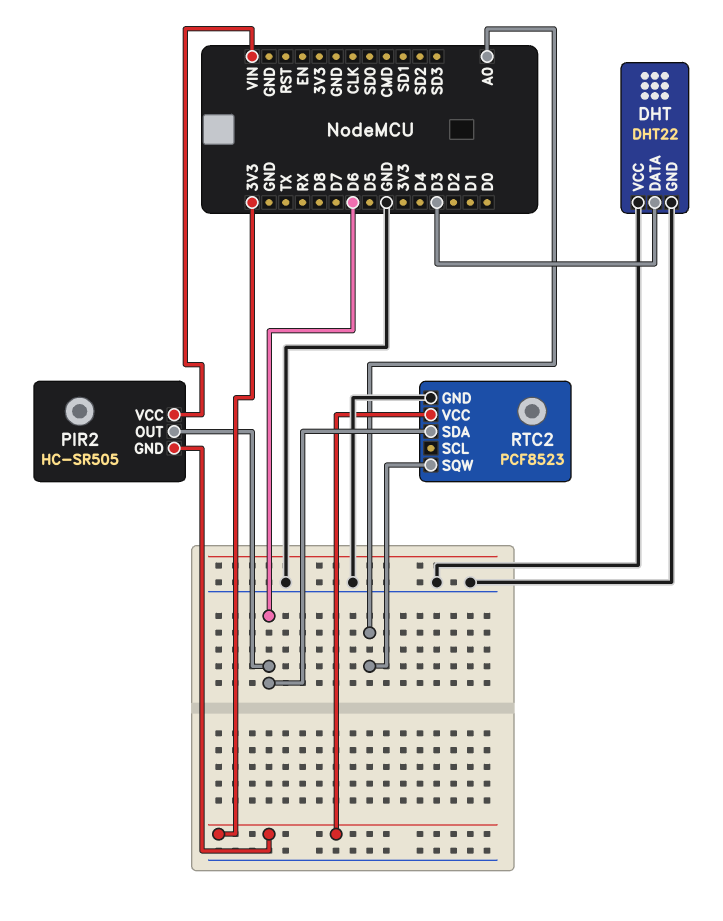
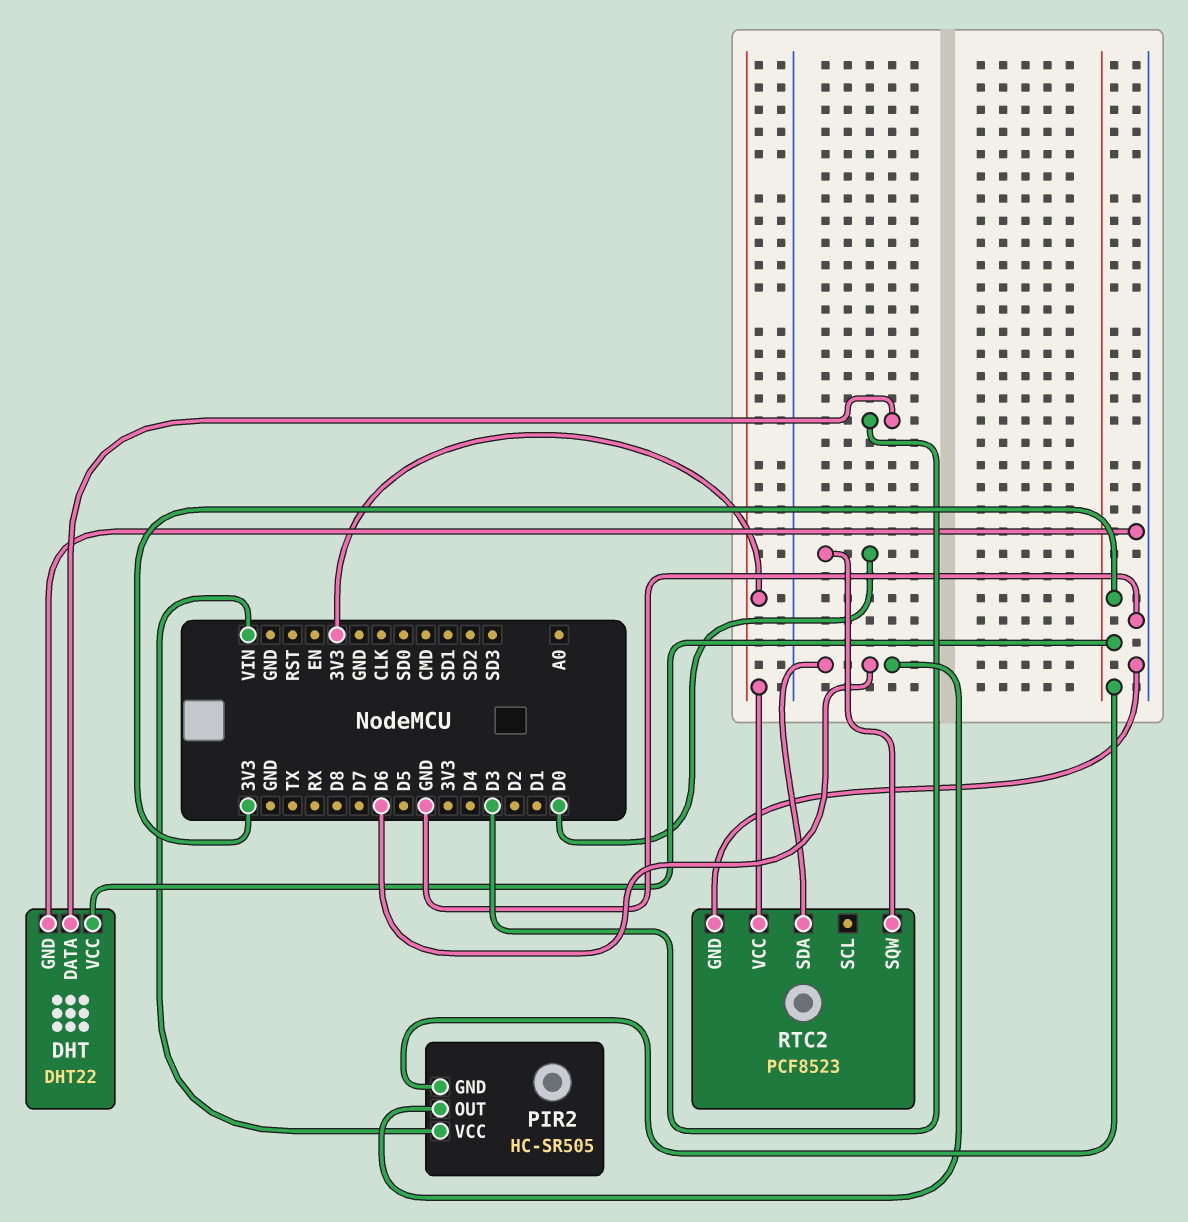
DHT pin VCC: GND -> 3V3
RTC2 pin SQW: A0 -> D0

